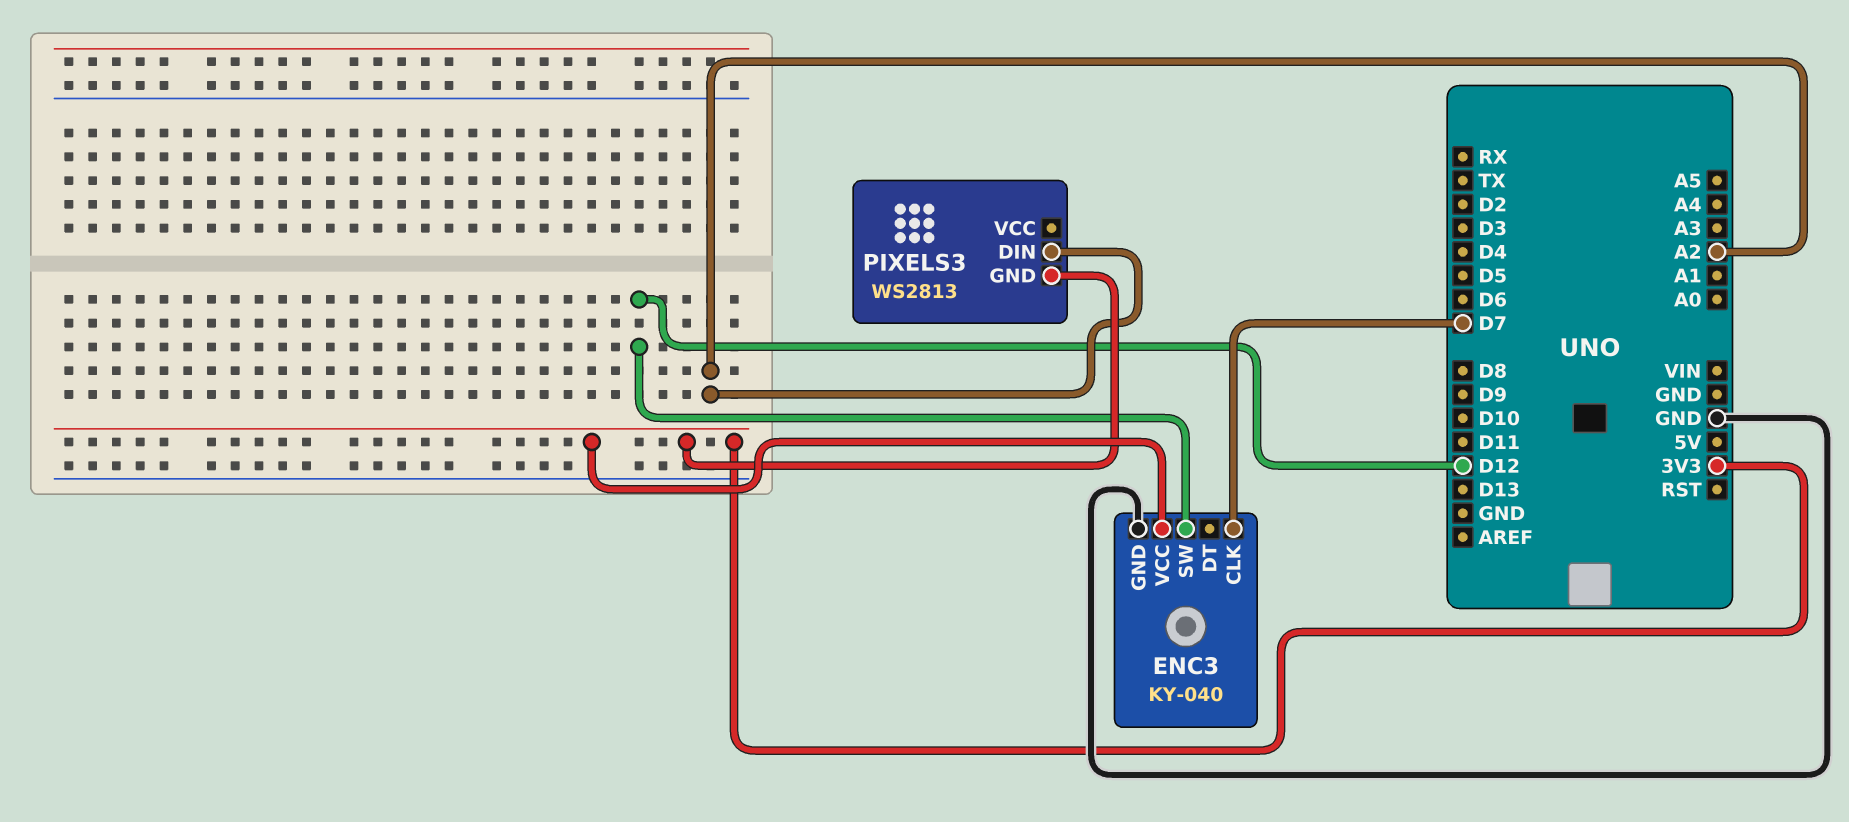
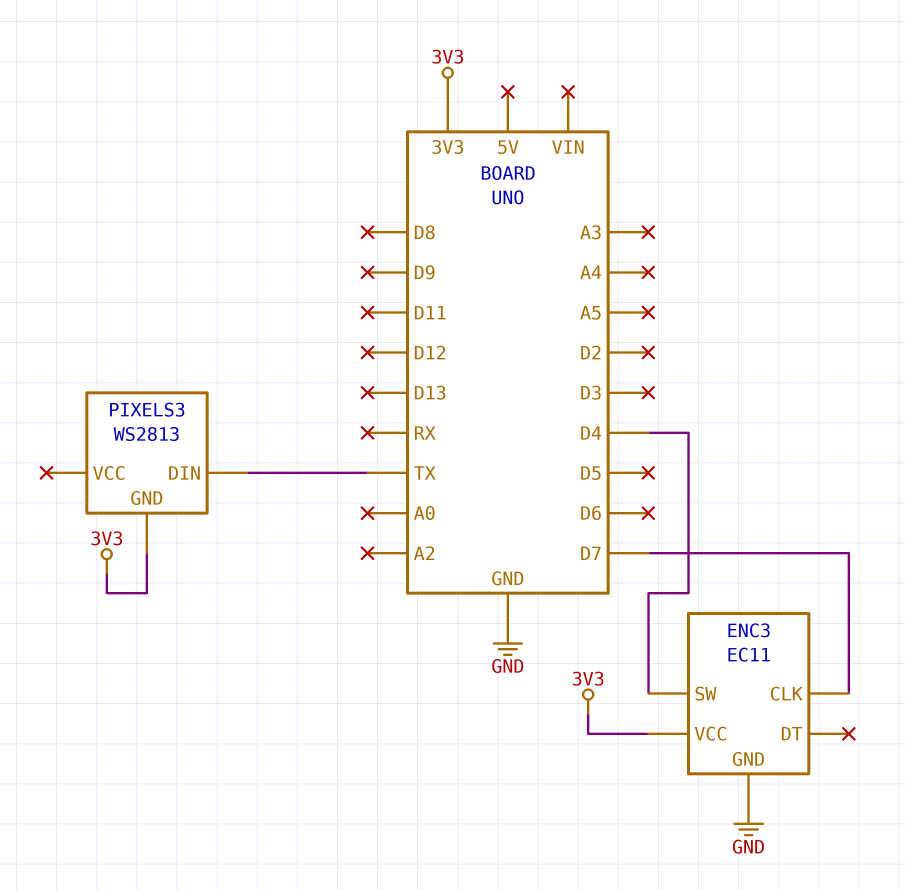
ENC3: KY-040 -> EC11
ENC3 pin SW: D12 -> D4
PIXELS3 pin DIN: A2 -> TX

